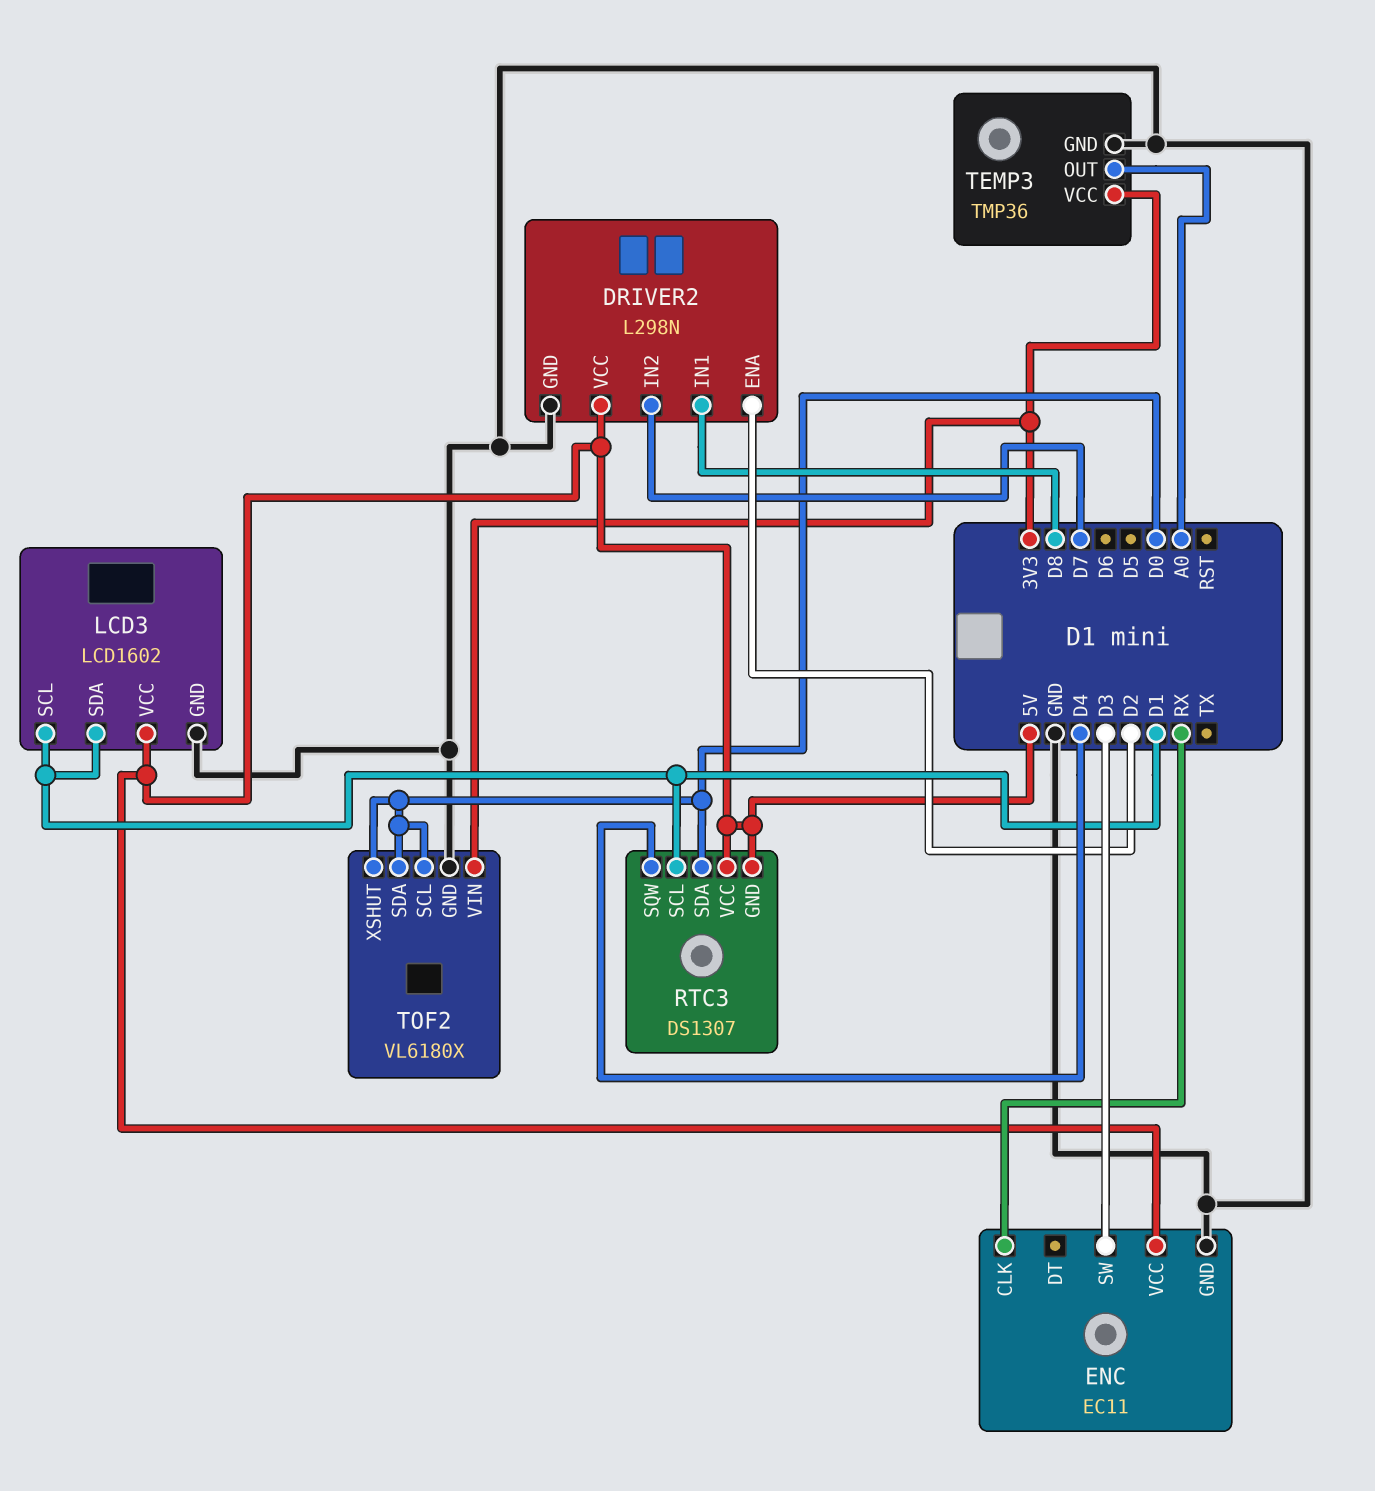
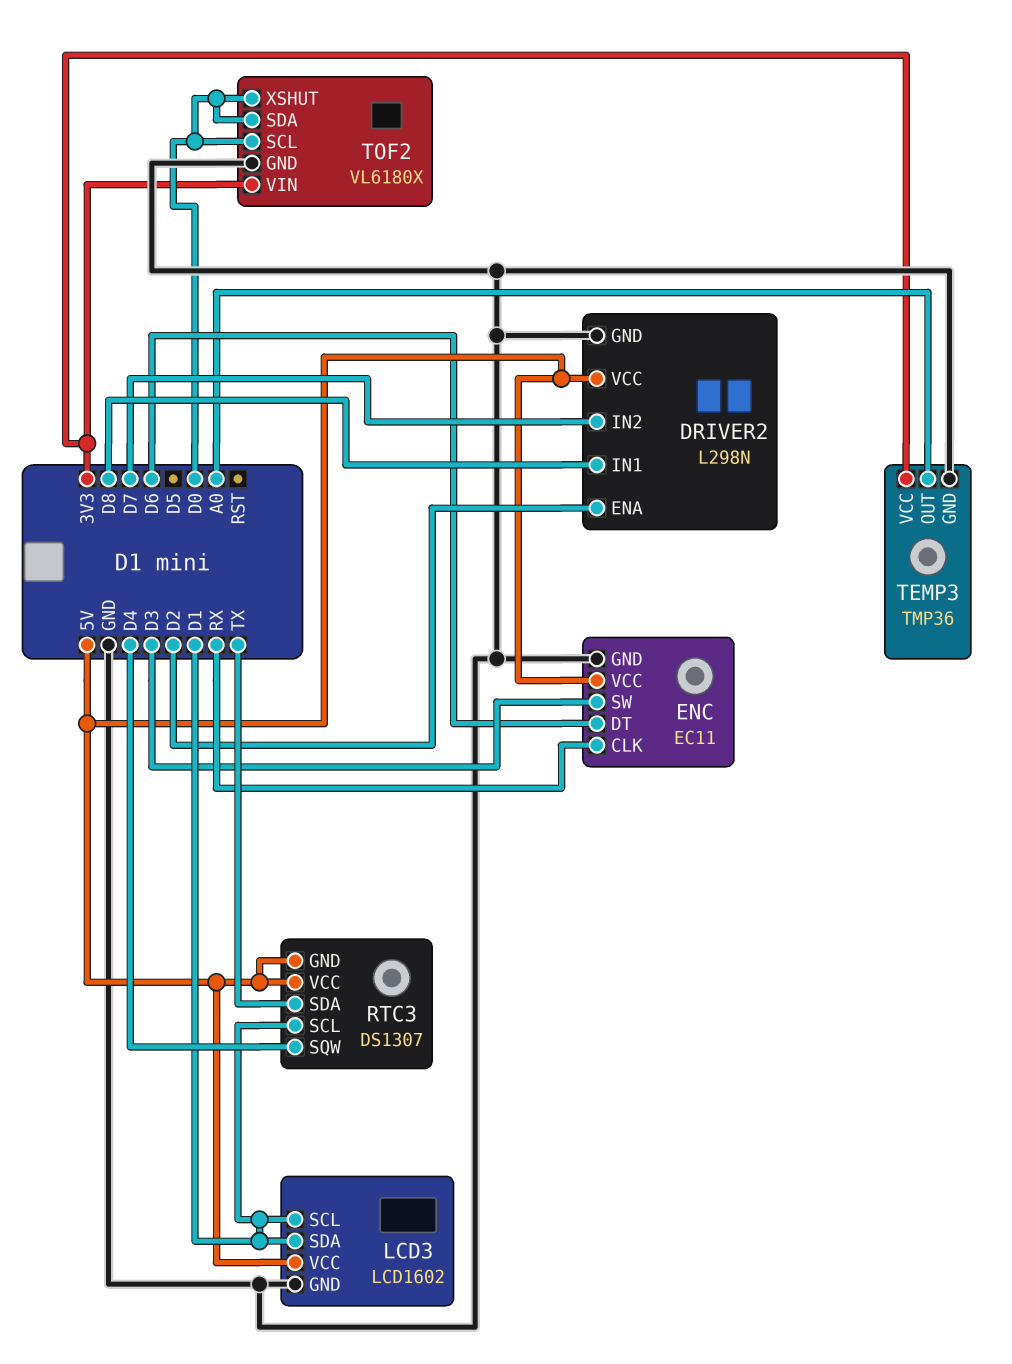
ENC pin DT: none -> D6
RTC3 pin SDA: D0 -> TX

